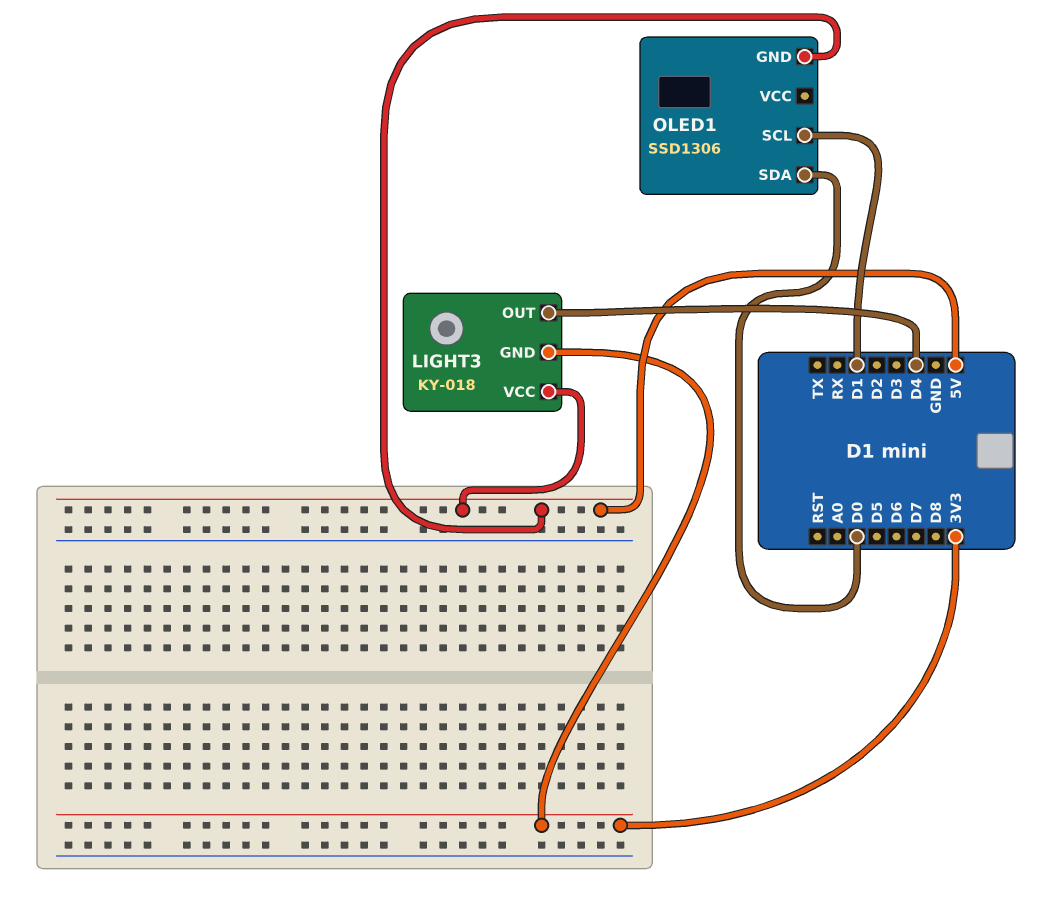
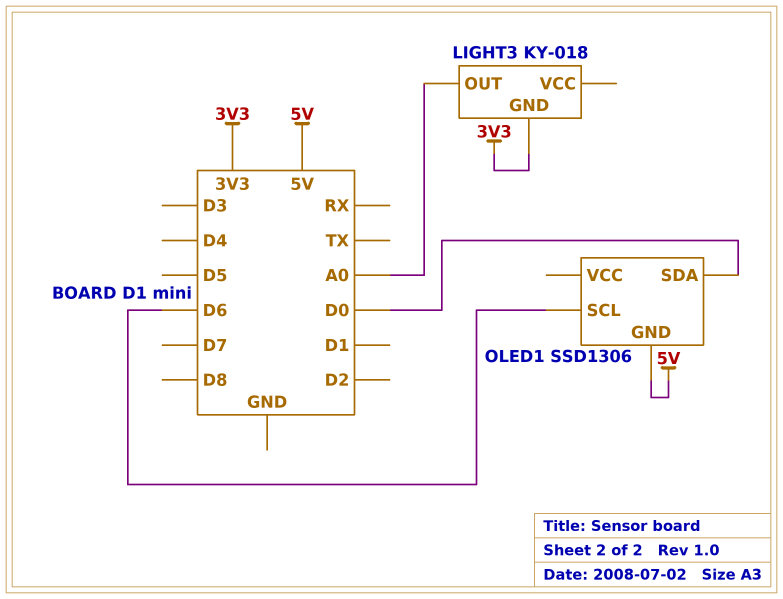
LIGHT3 pin OUT: D4 -> A0
LIGHT3 pin VCC: 5V -> none
OLED1 pin SCL: D1 -> D6

